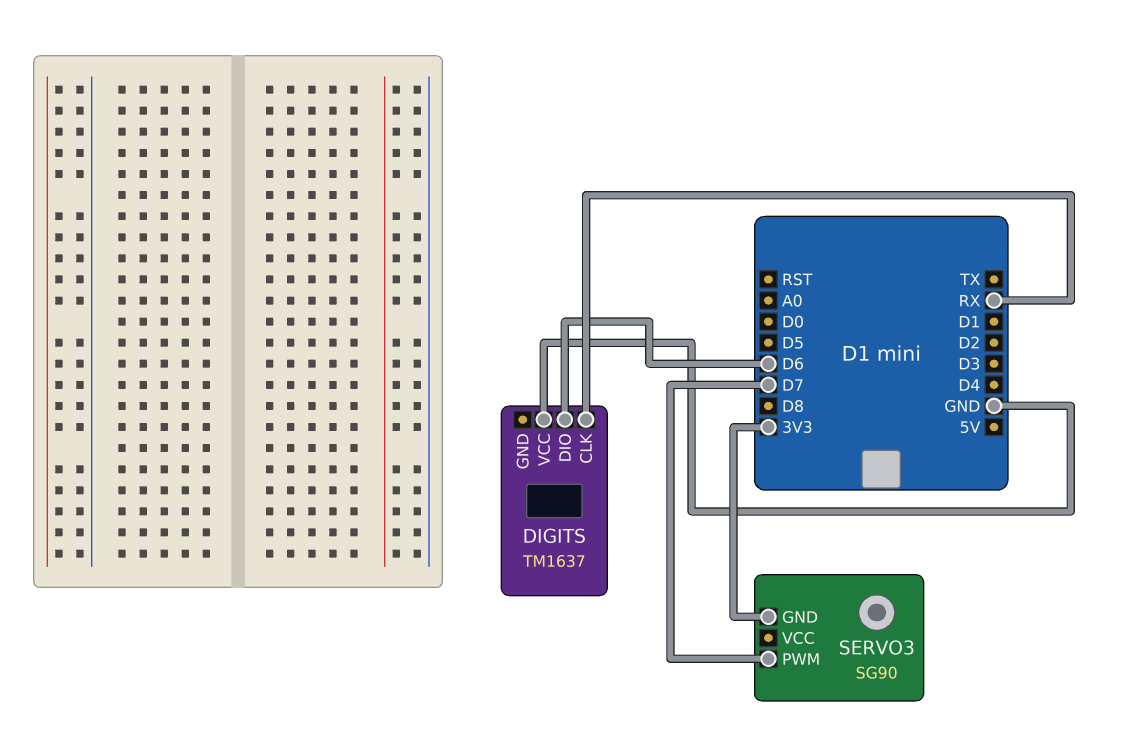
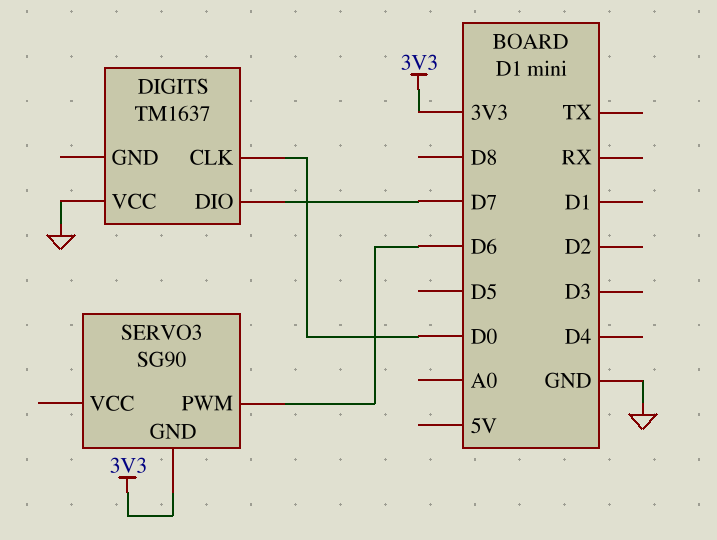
DIGITS pin CLK: RX -> D0
DIGITS pin DIO: D6 -> D7
SERVO3 pin PWM: D7 -> D6

